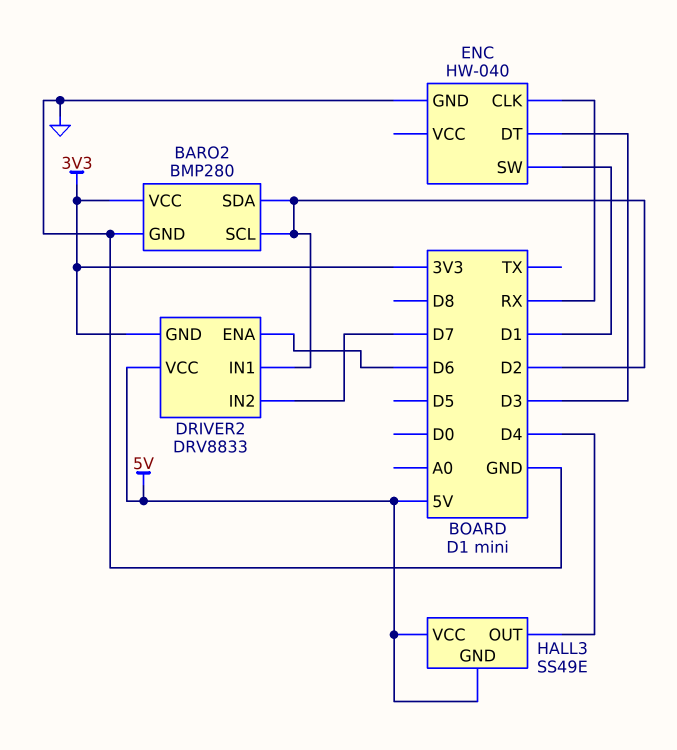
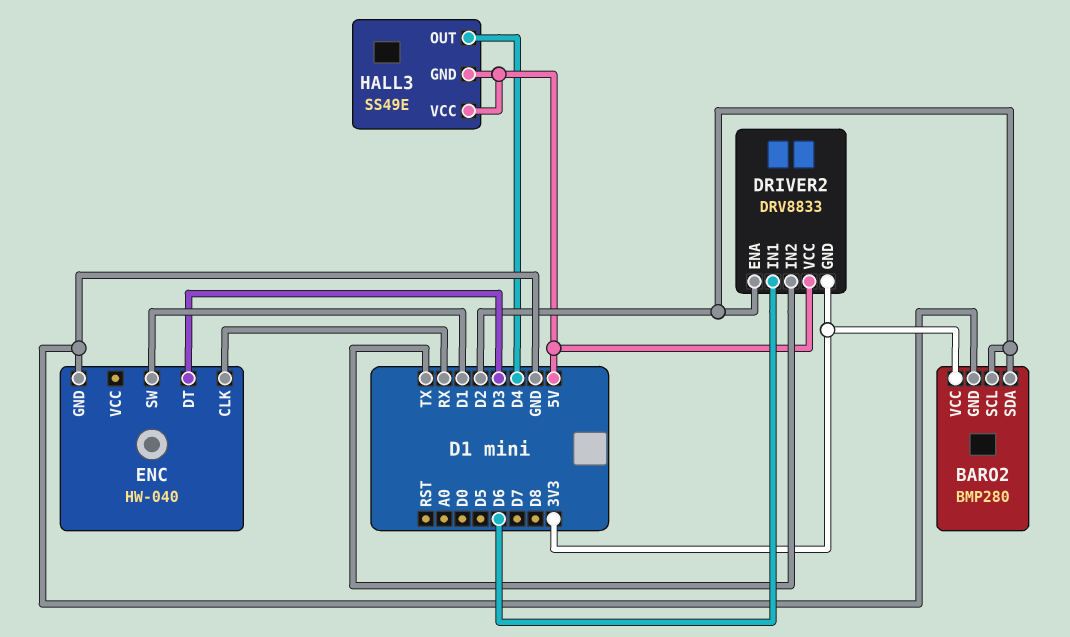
DRIVER2 pin ENA: D6 -> D2
DRIVER2 pin IN1: D2 -> D6
DRIVER2 pin IN2: D7 -> TX

